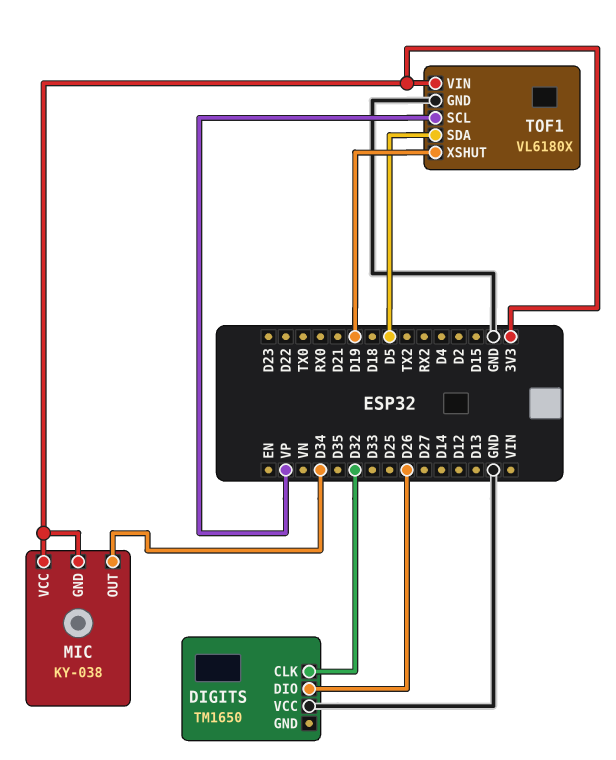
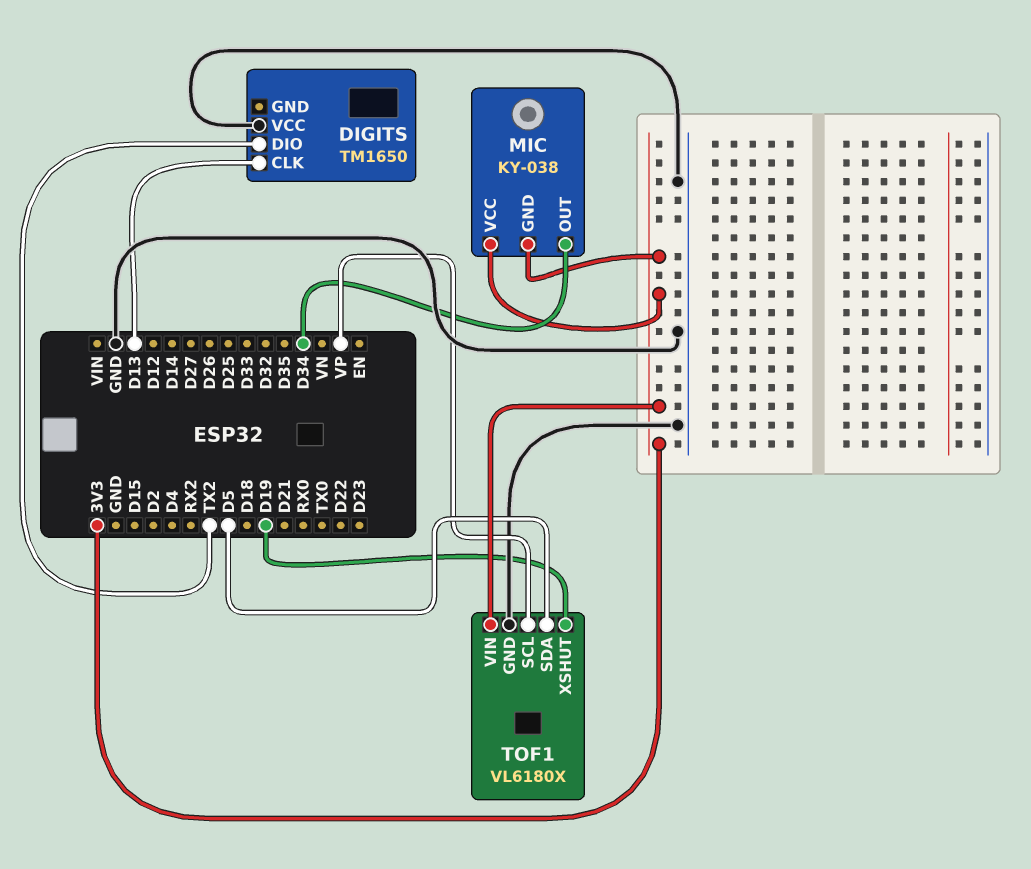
DIGITS pin CLK: D32 -> D13
DIGITS pin DIO: D26 -> TX2

